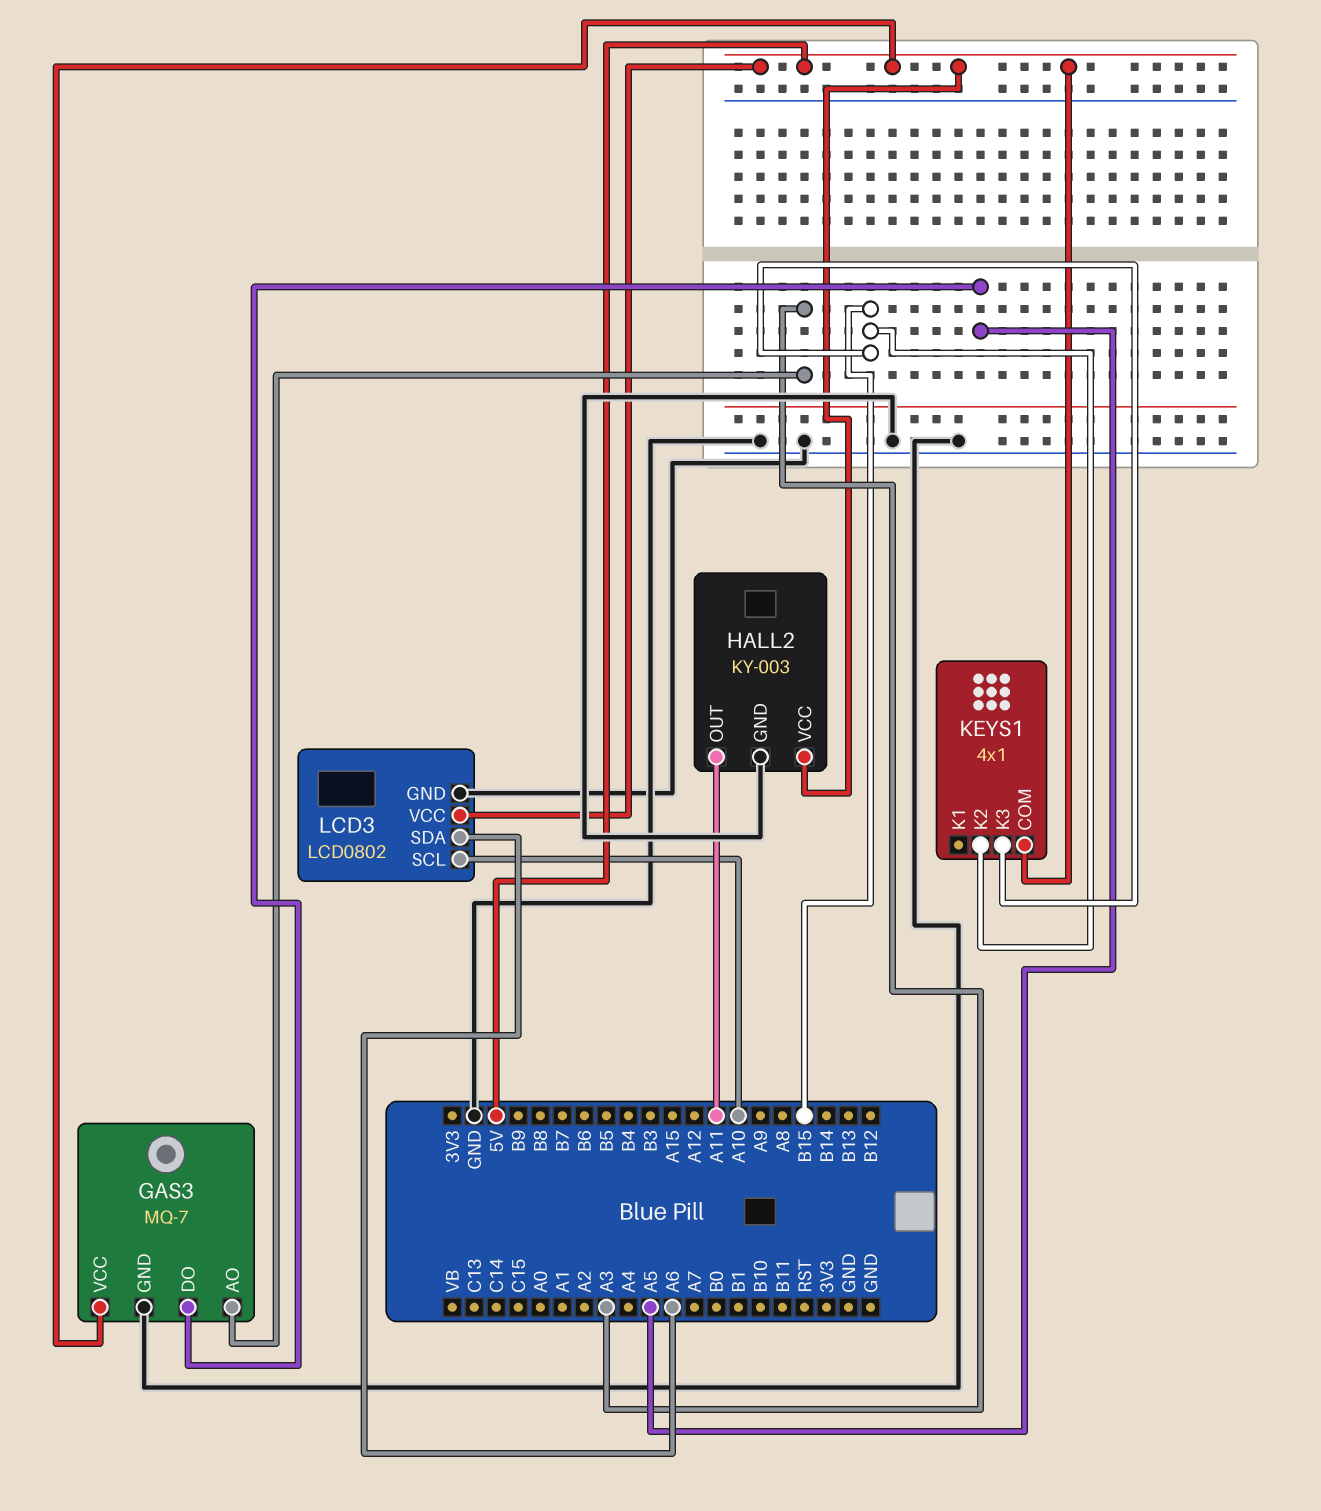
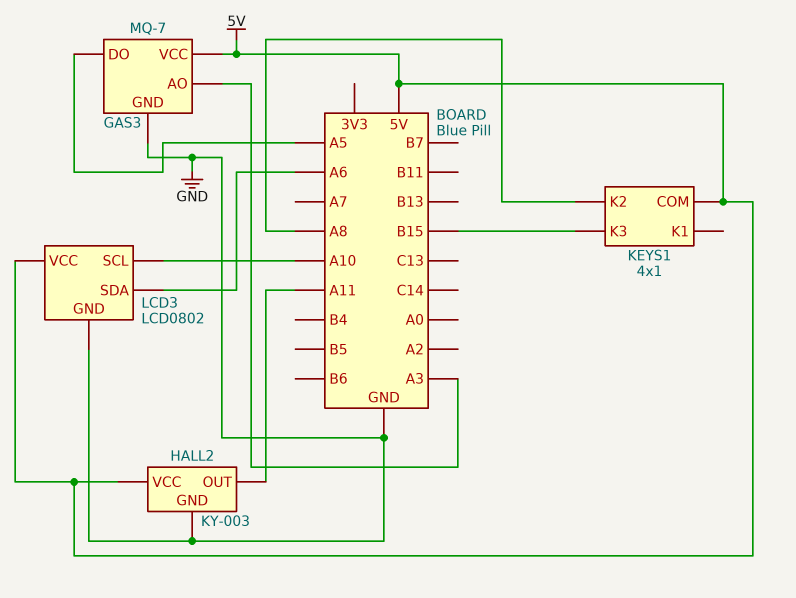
KEYS1 pin K2: B15 -> A8

